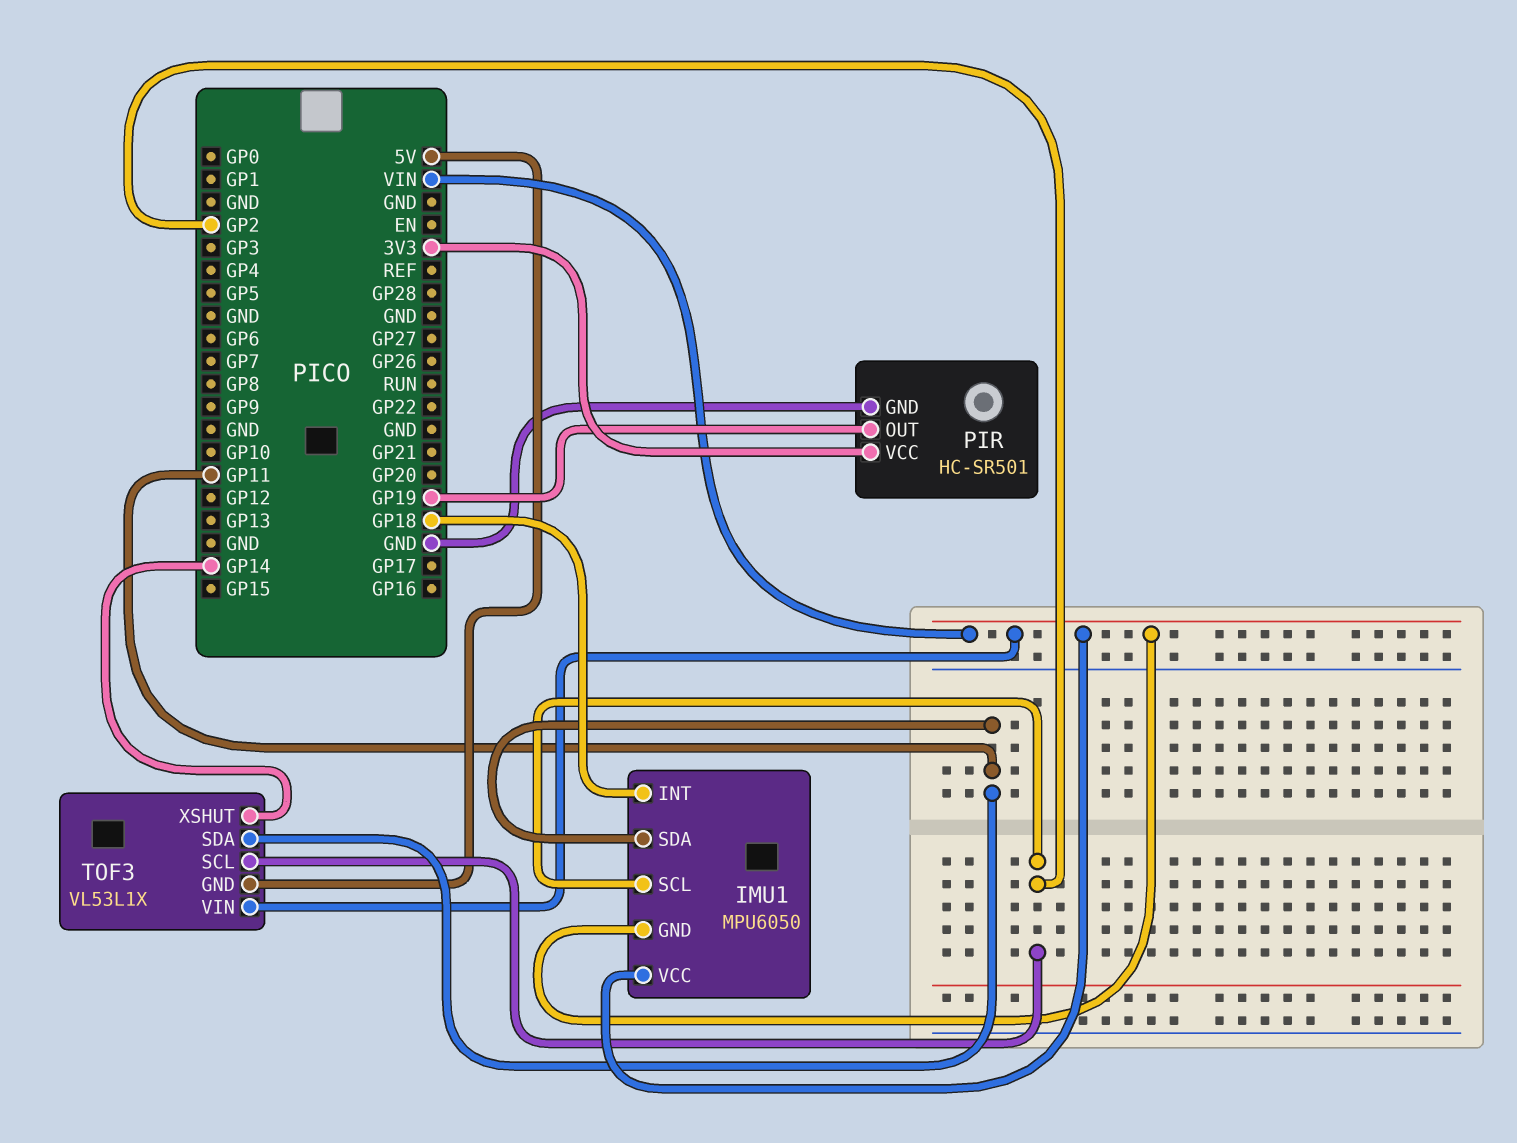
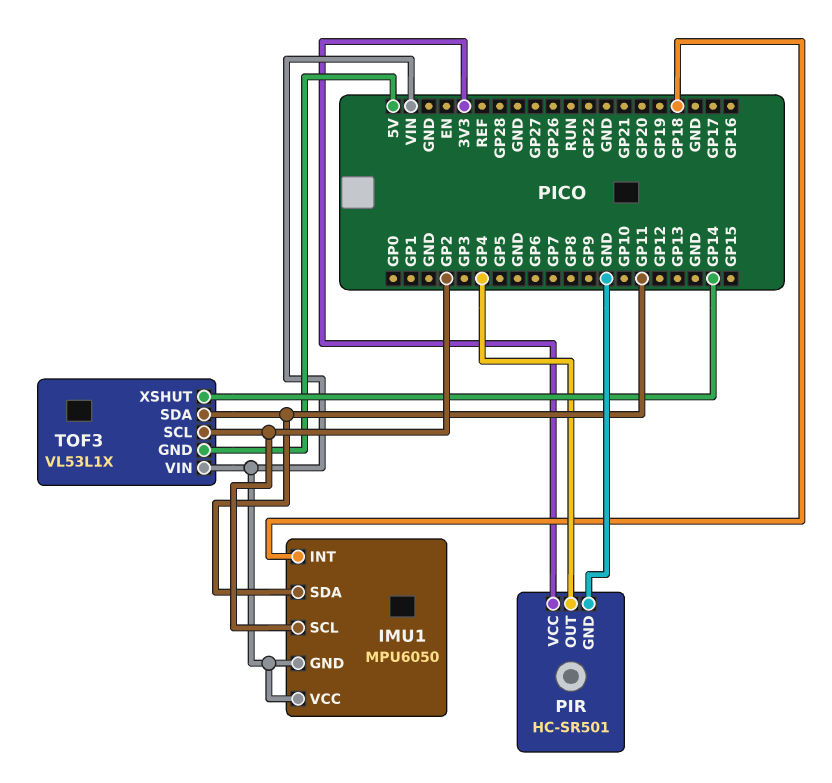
PIR pin OUT: GP19 -> GP4

